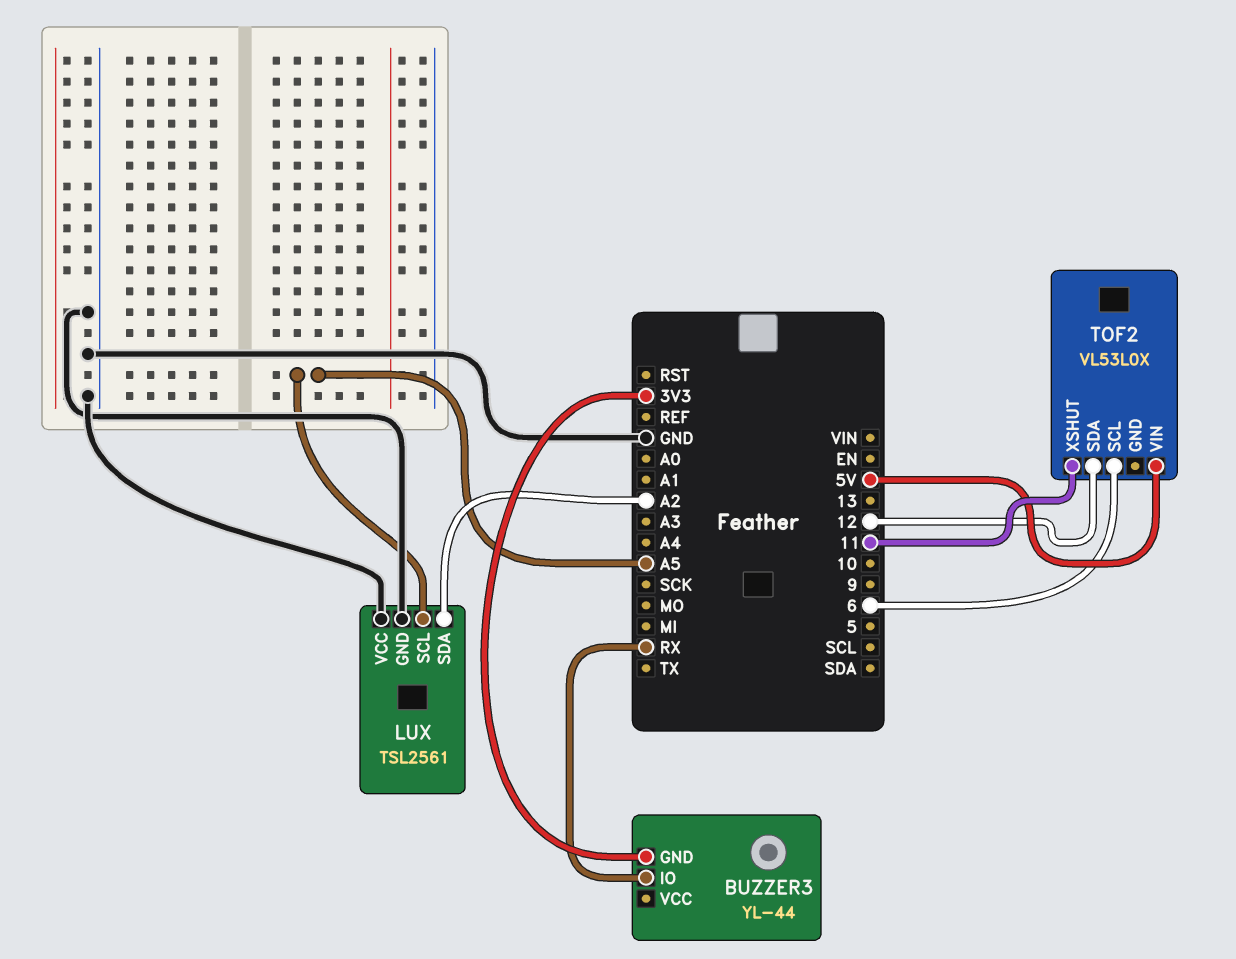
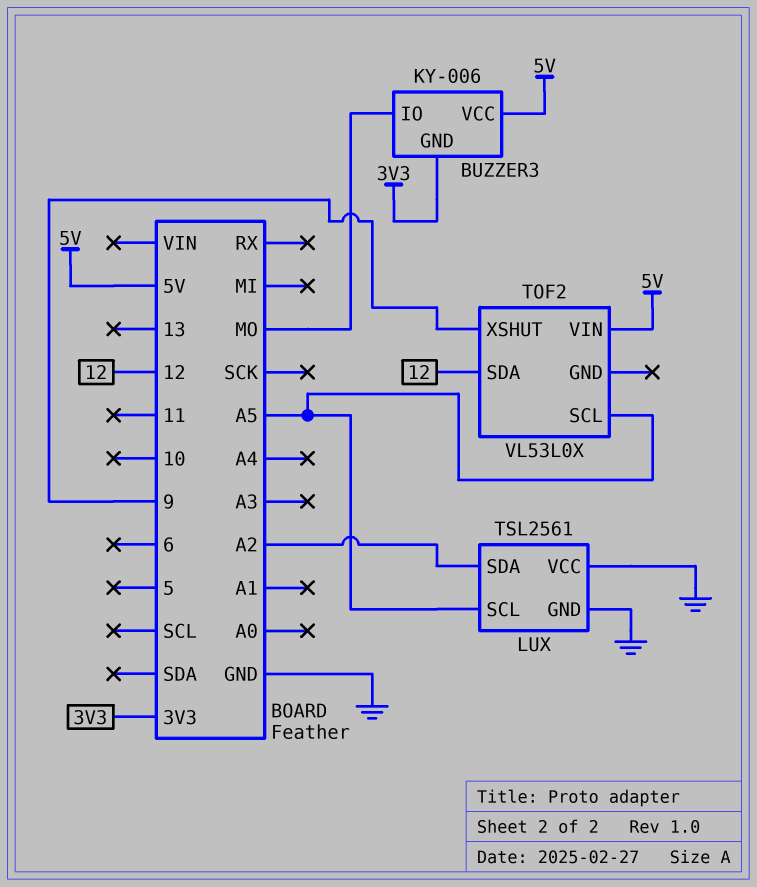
BUZZER3: YL-44 -> KY-006
BUZZER3 pin IO: RX -> MO
BUZZER3 pin VCC: none -> 5V
TOF2 pin SCL: 6 -> A5
TOF2 pin XSHUT: 11 -> 9

